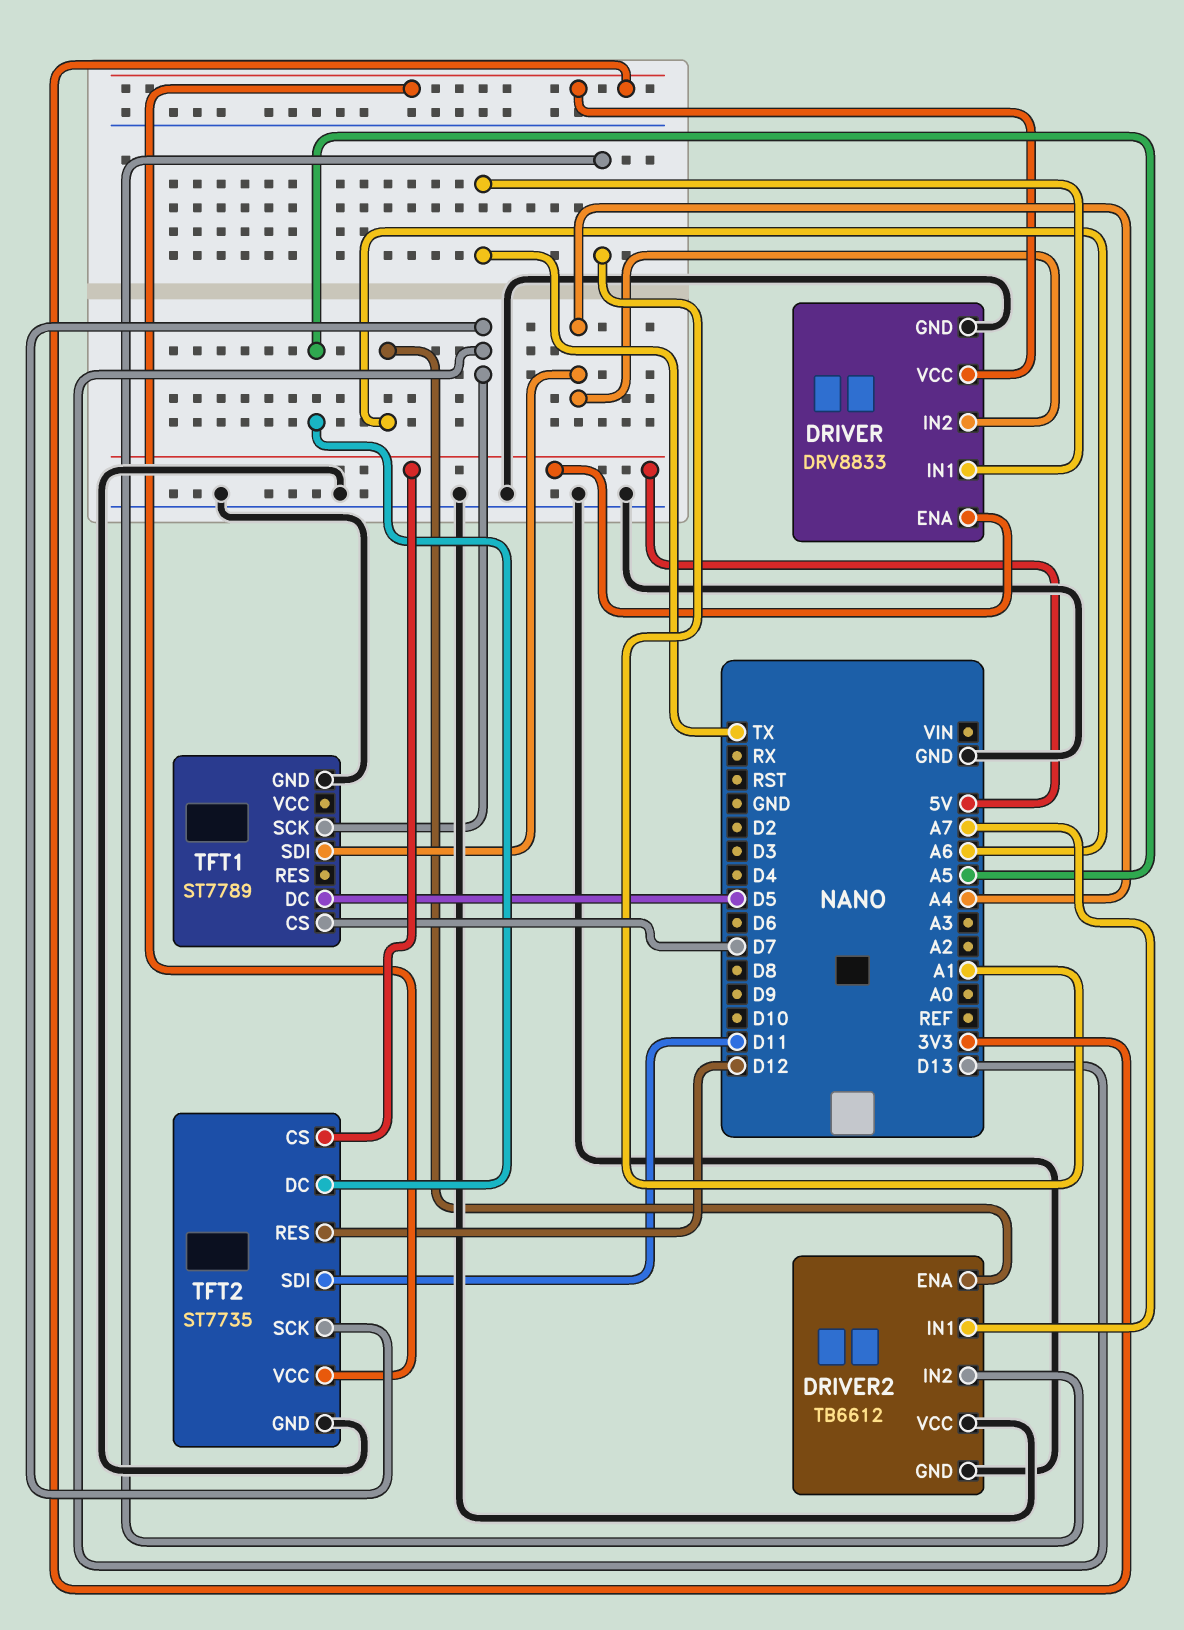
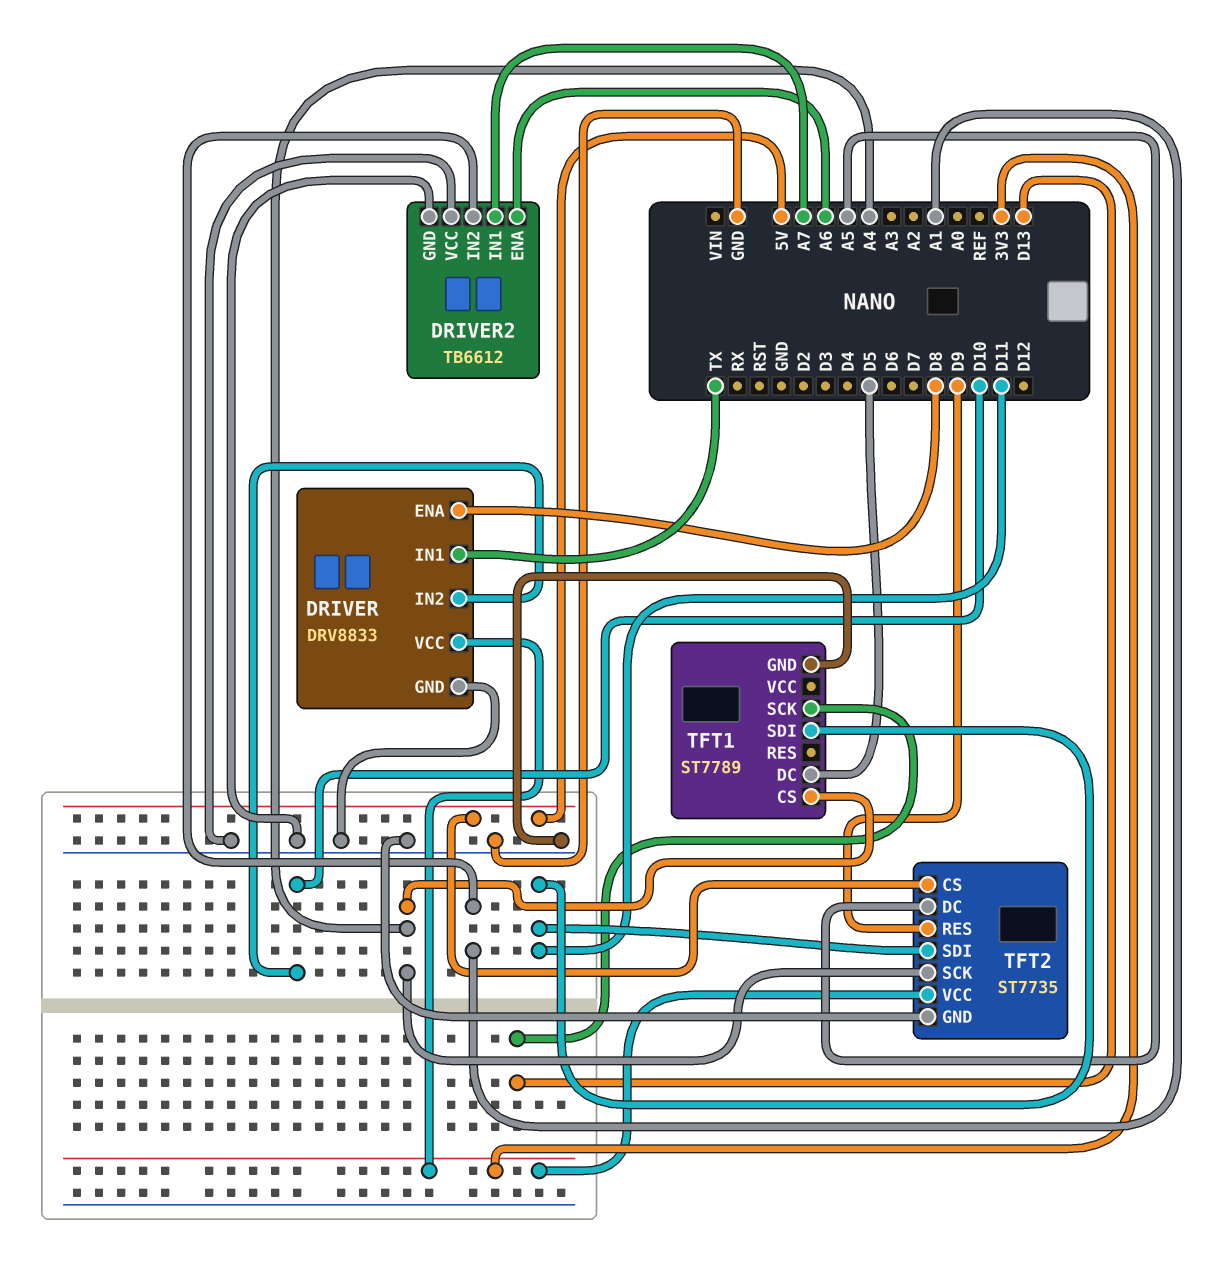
DRIVER pin ENA: 5V -> D8
DRIVER pin IN2: A4 -> D10
TFT1 pin CS: D7 -> A4
TFT1 pin SDI: A4 -> D11
TFT2 pin RES: D12 -> D9
TFT2 pin SCK: D13 -> A4

